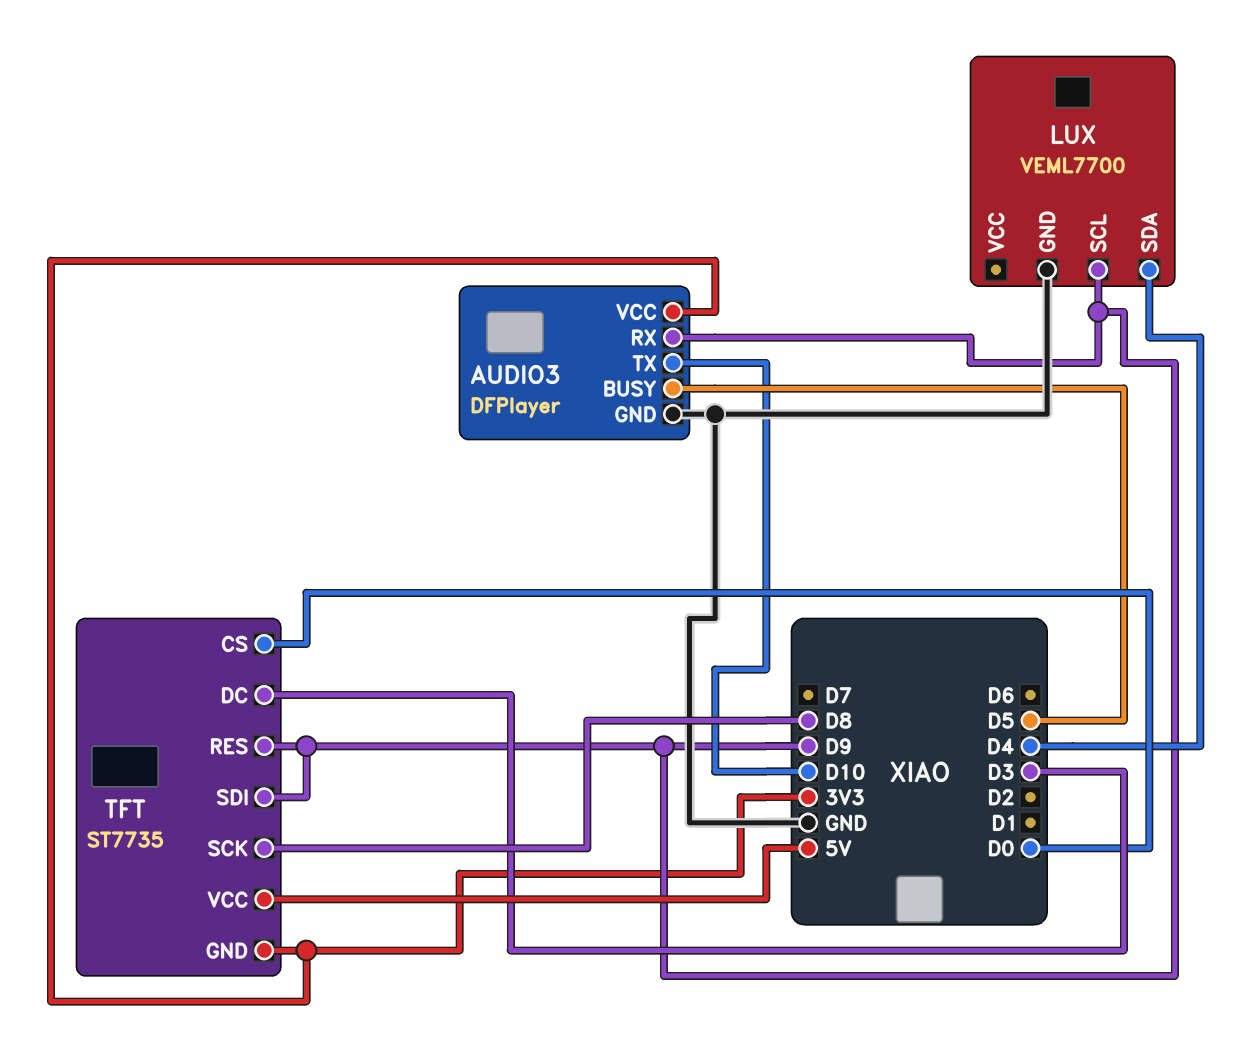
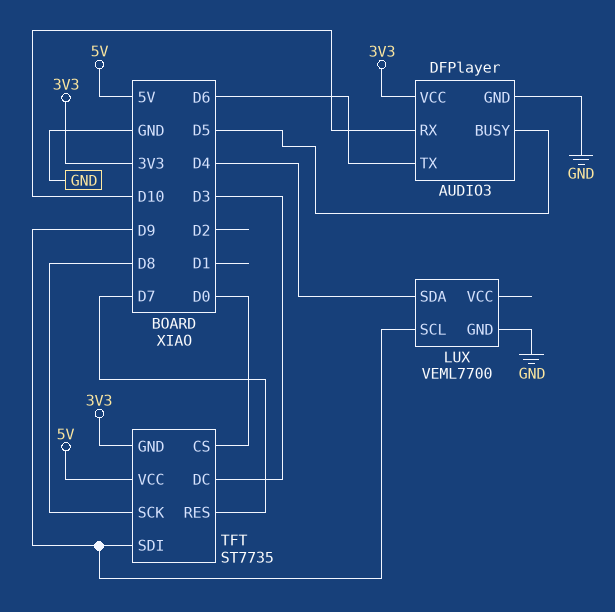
AUDIO3 pin RX: D9 -> D10
AUDIO3 pin TX: D10 -> D6
TFT pin RES: D9 -> D7

